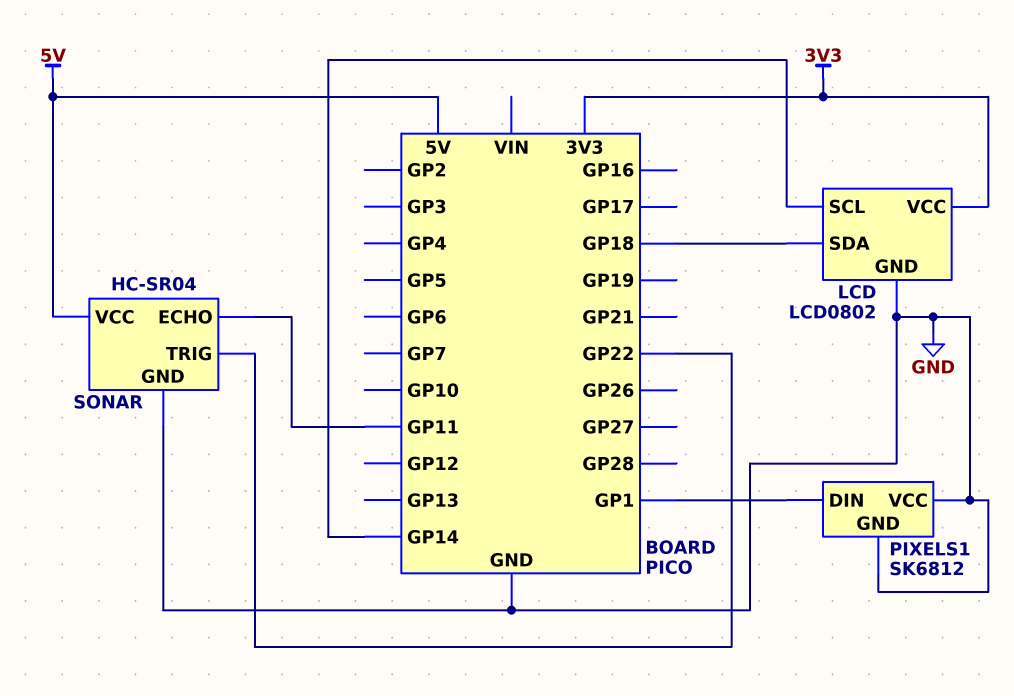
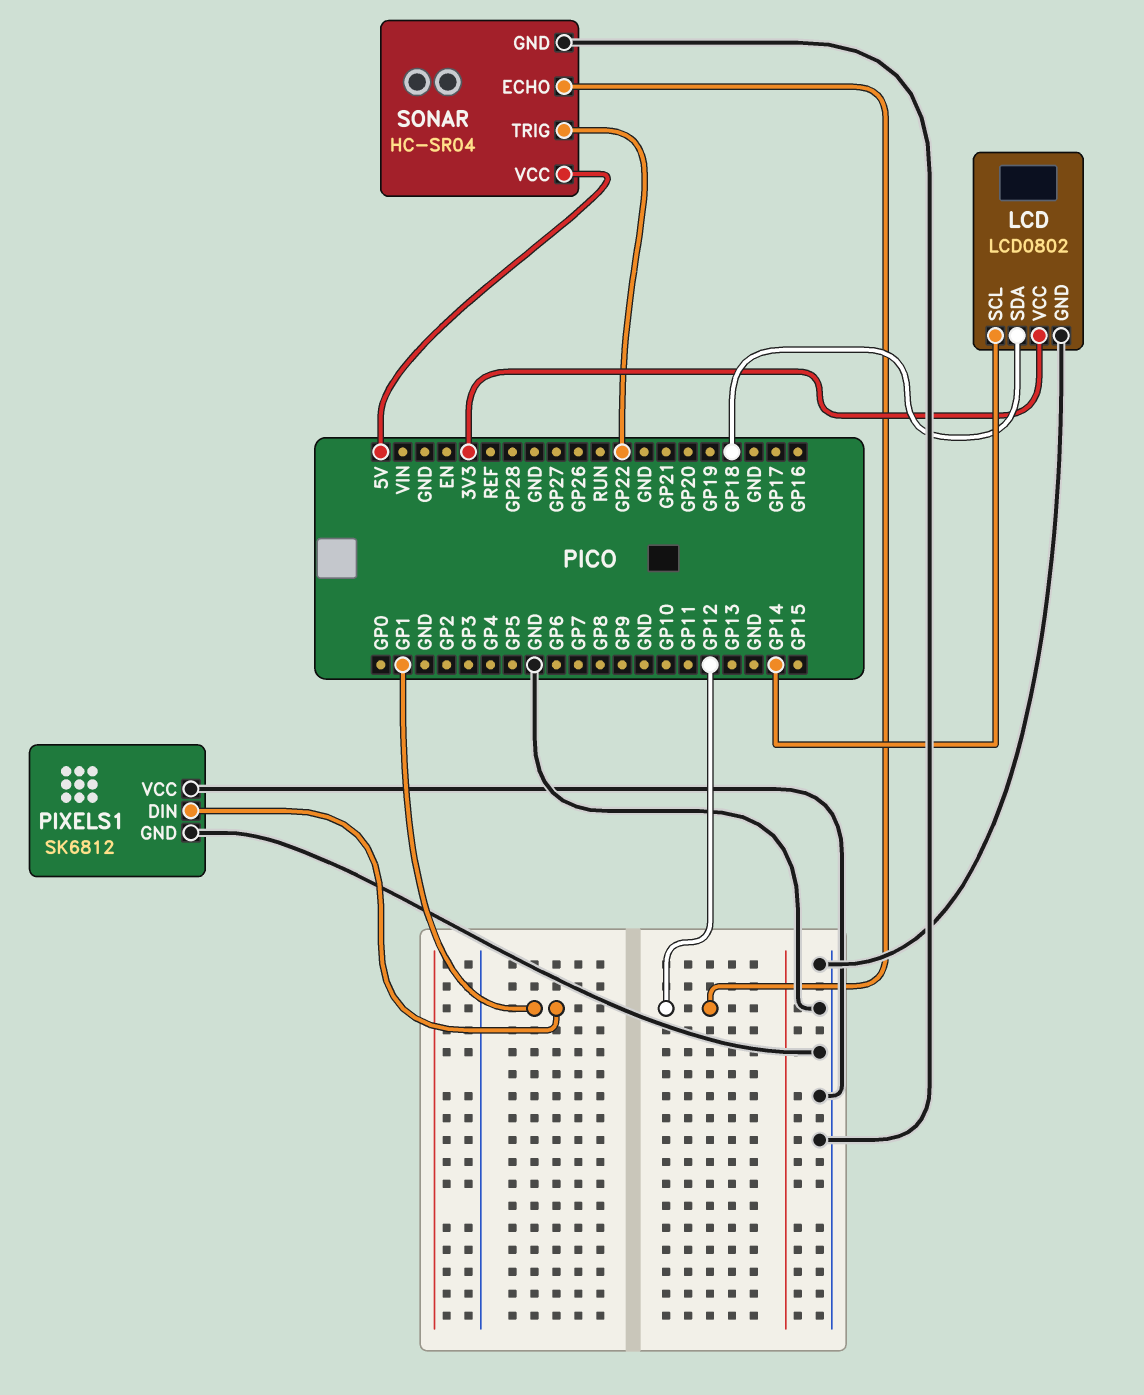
SONAR pin ECHO: GP11 -> GP12

